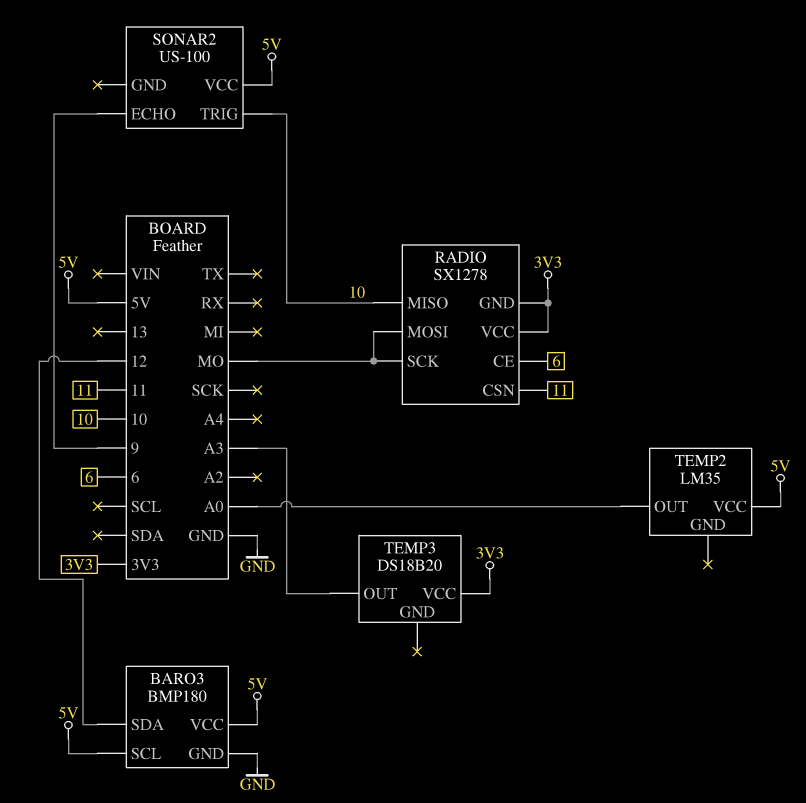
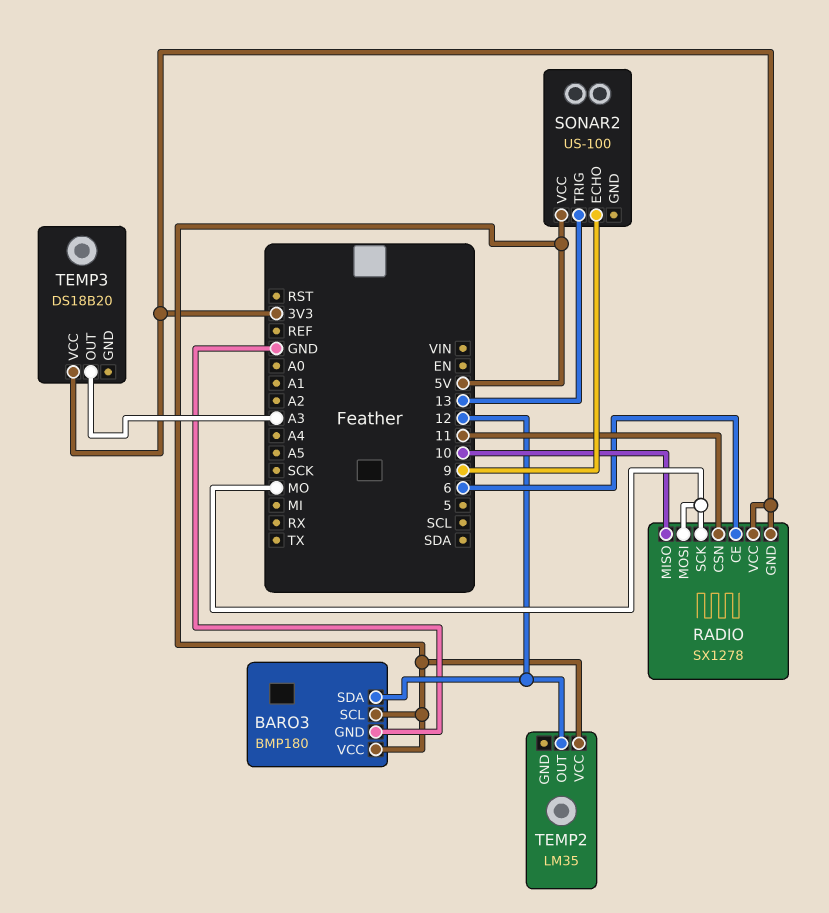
SONAR2 pin TRIG: 10 -> 13
TEMP2 pin OUT: A0 -> 12

